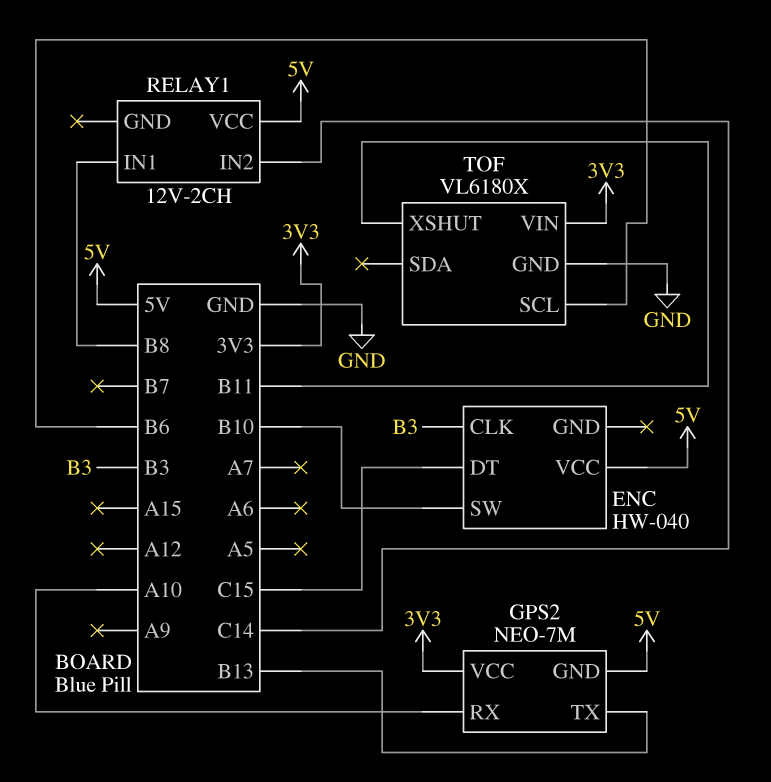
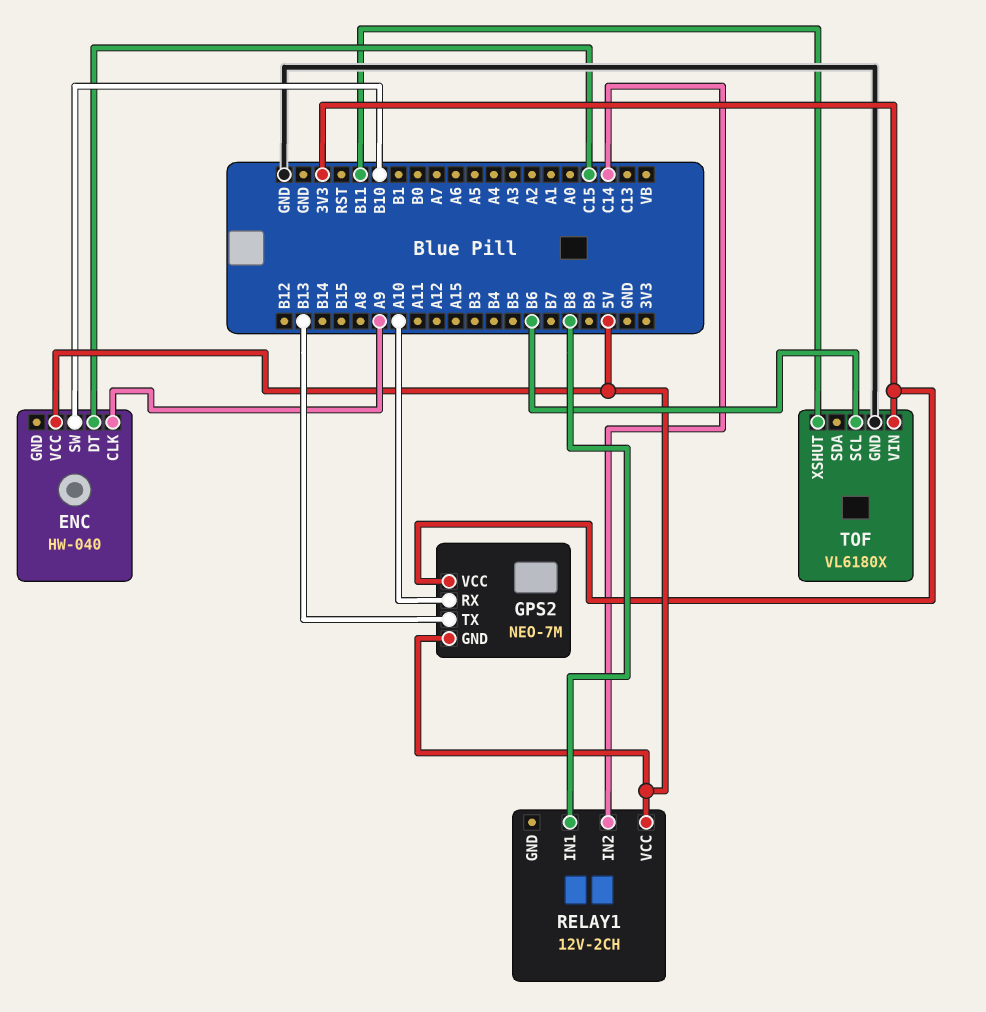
ENC pin CLK: B3 -> A9

